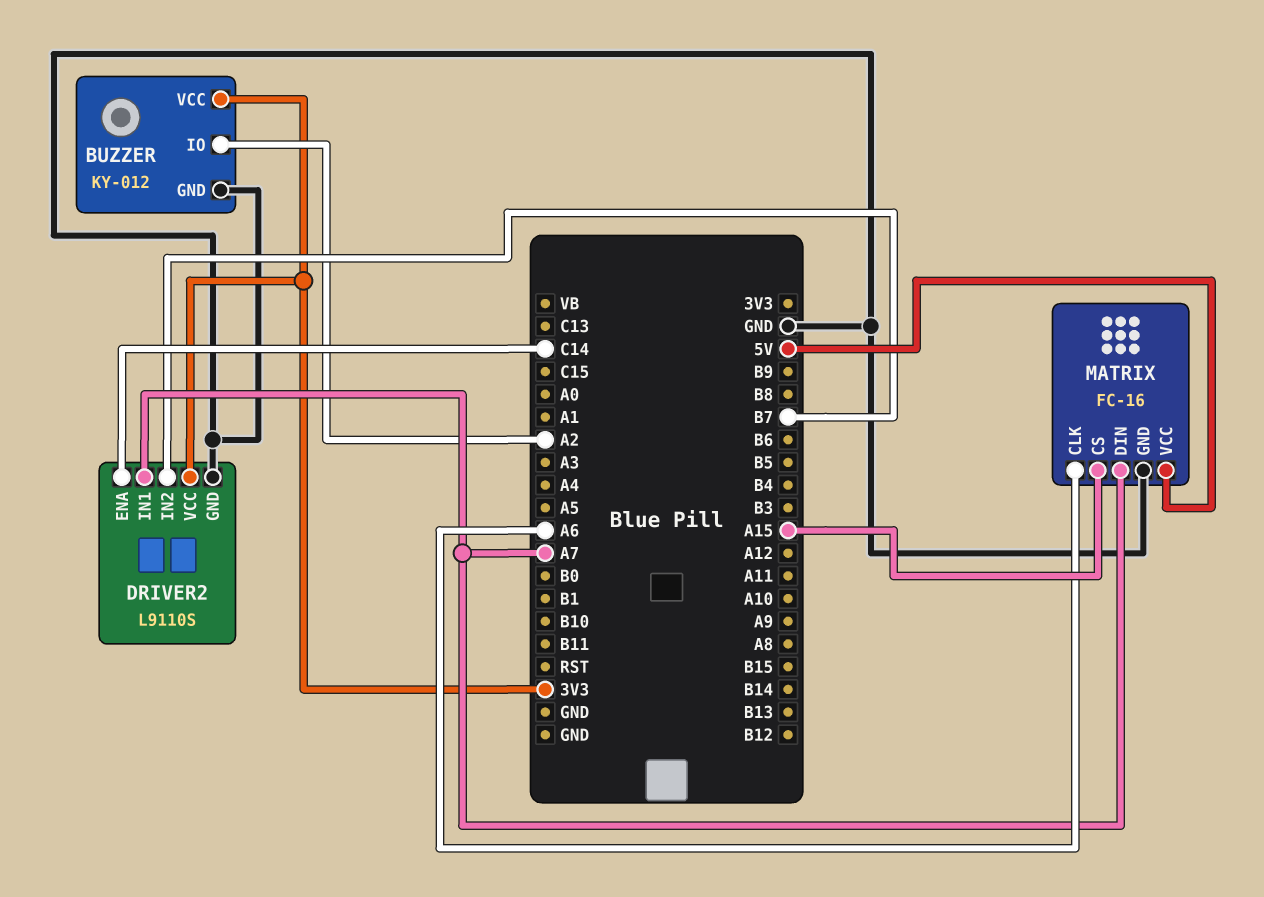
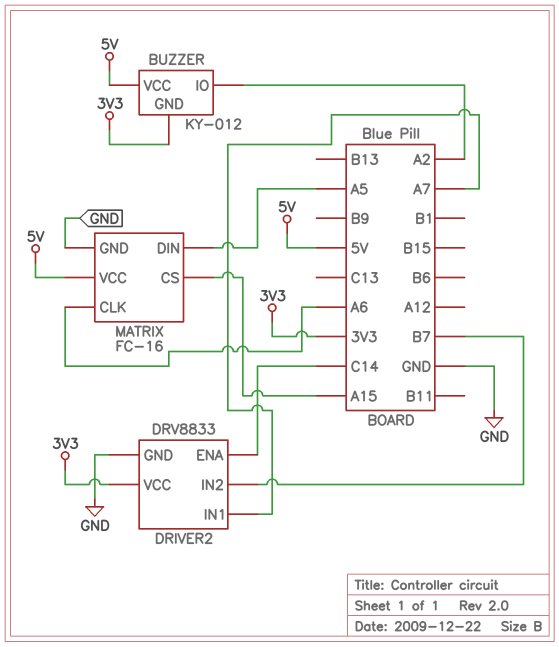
BUZZER pin GND: GND -> 3V3
BUZZER pin VCC: 3V3 -> 5V
DRIVER2: L9110S -> DRV8833
MATRIX pin DIN: A7 -> A5

